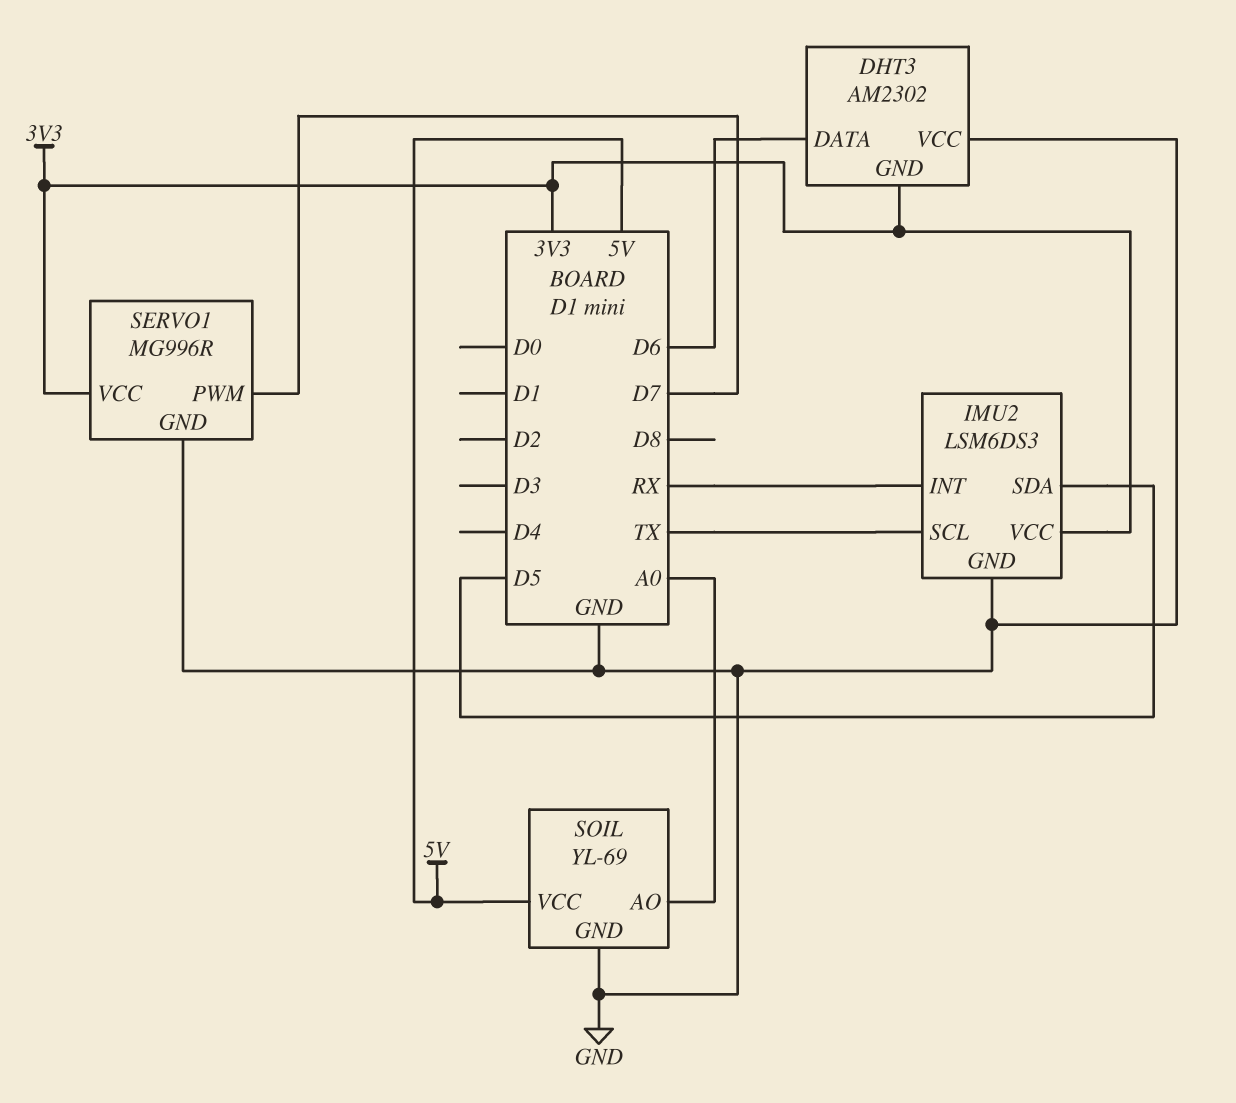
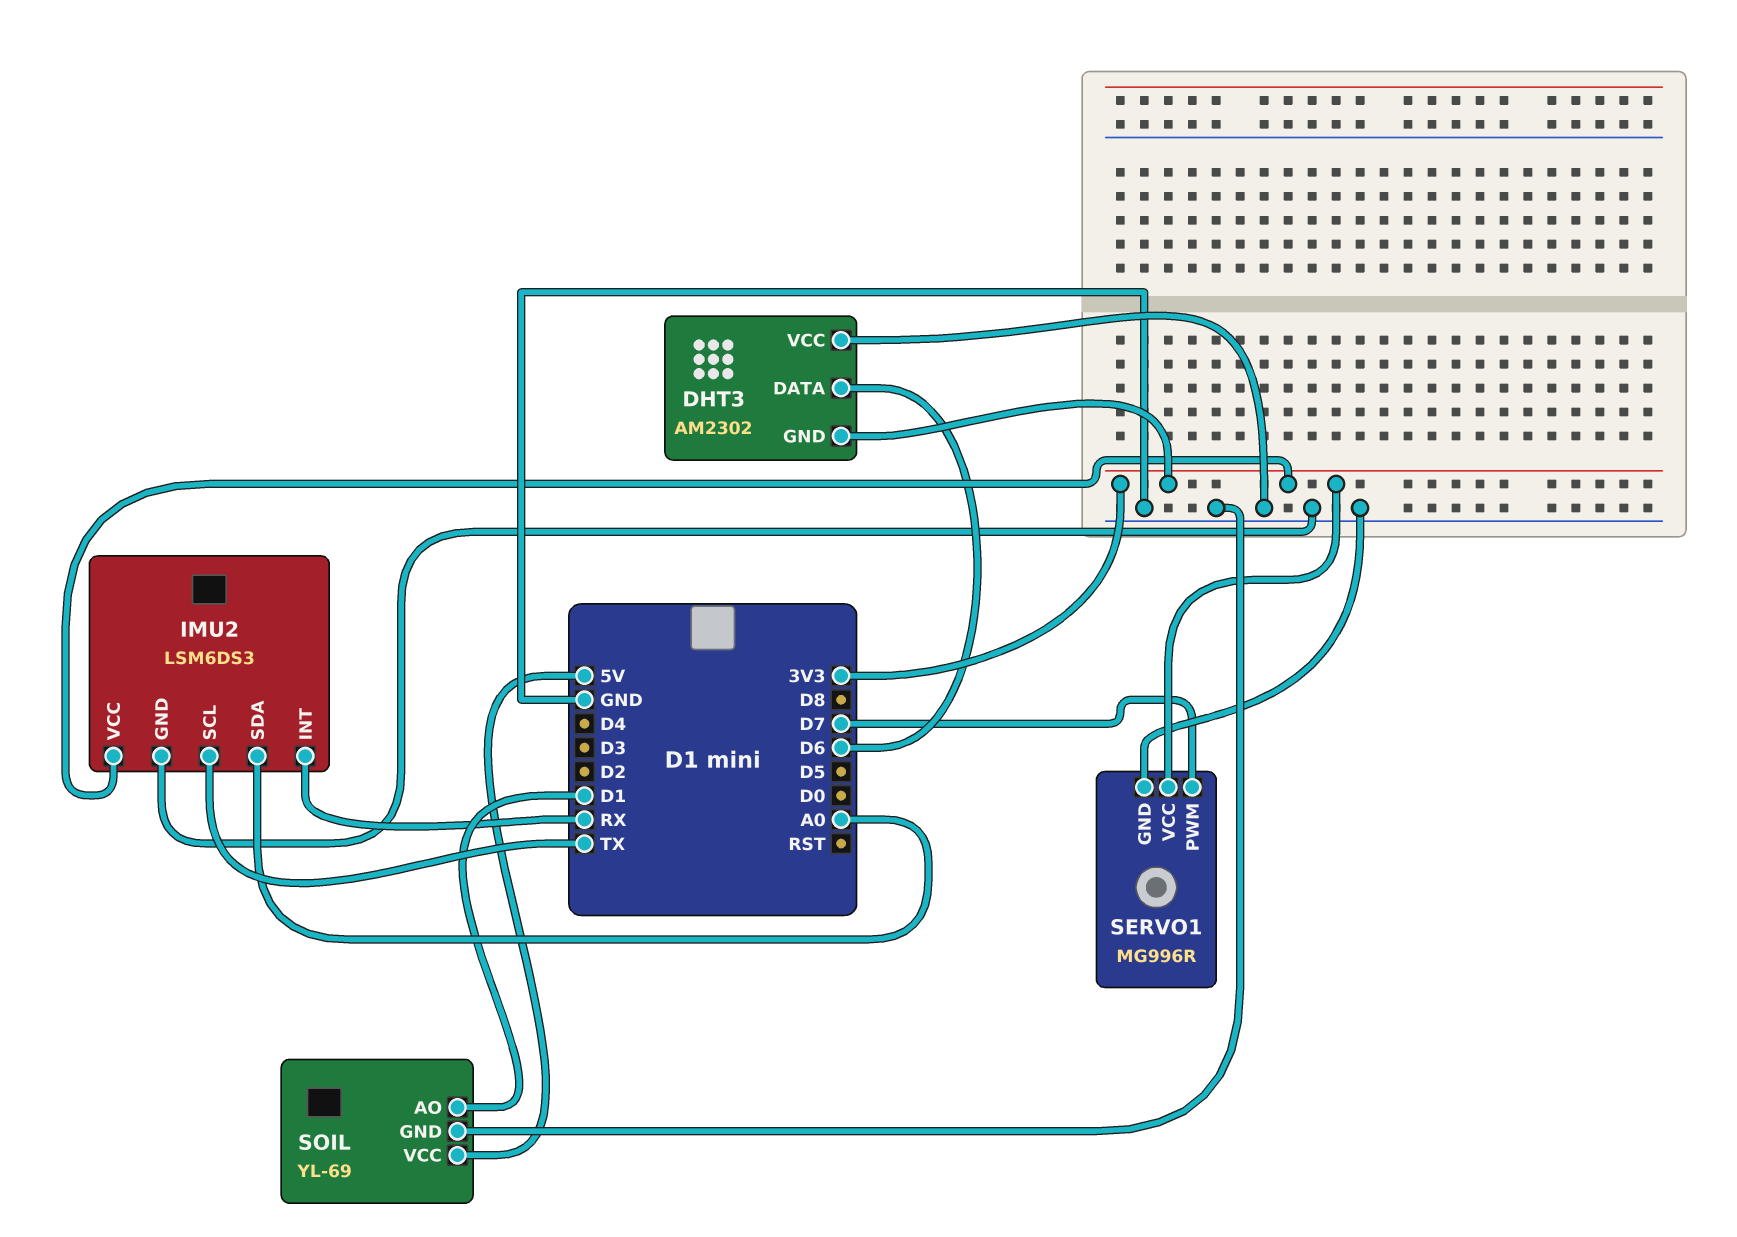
IMU2 pin SDA: D5 -> A0
SOIL pin AO: A0 -> D1

